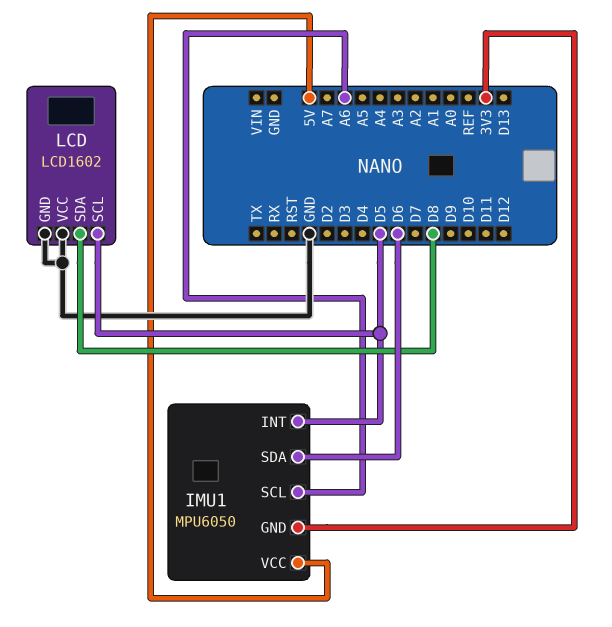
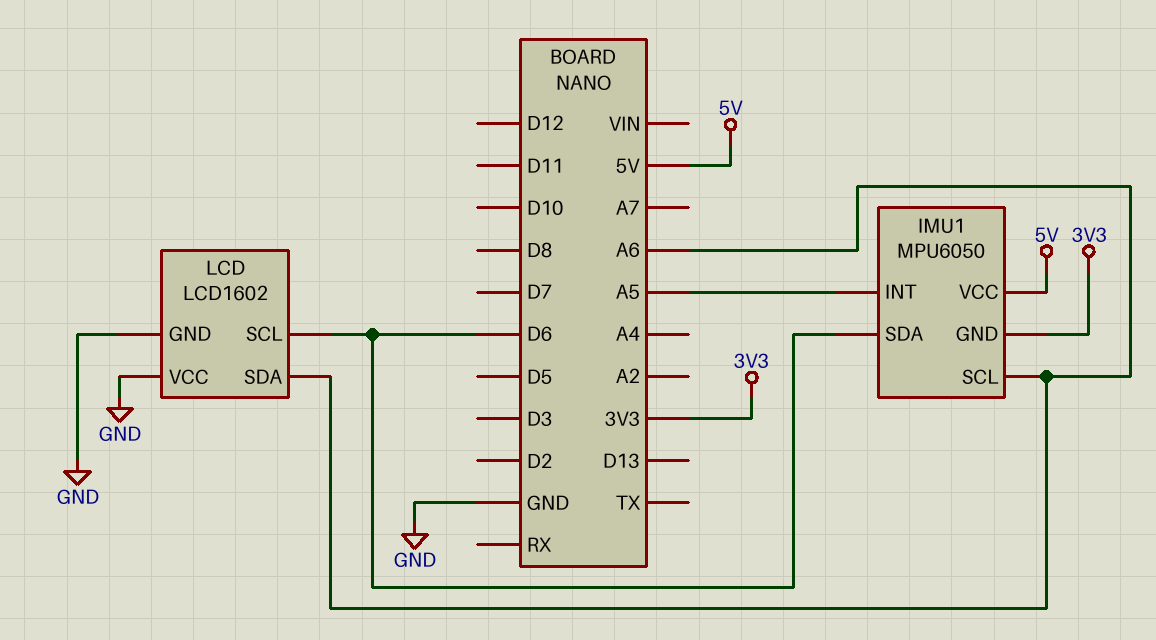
IMU1 pin INT: D5 -> A5
LCD pin SCL: D5 -> D6
LCD pin SDA: D8 -> A6

